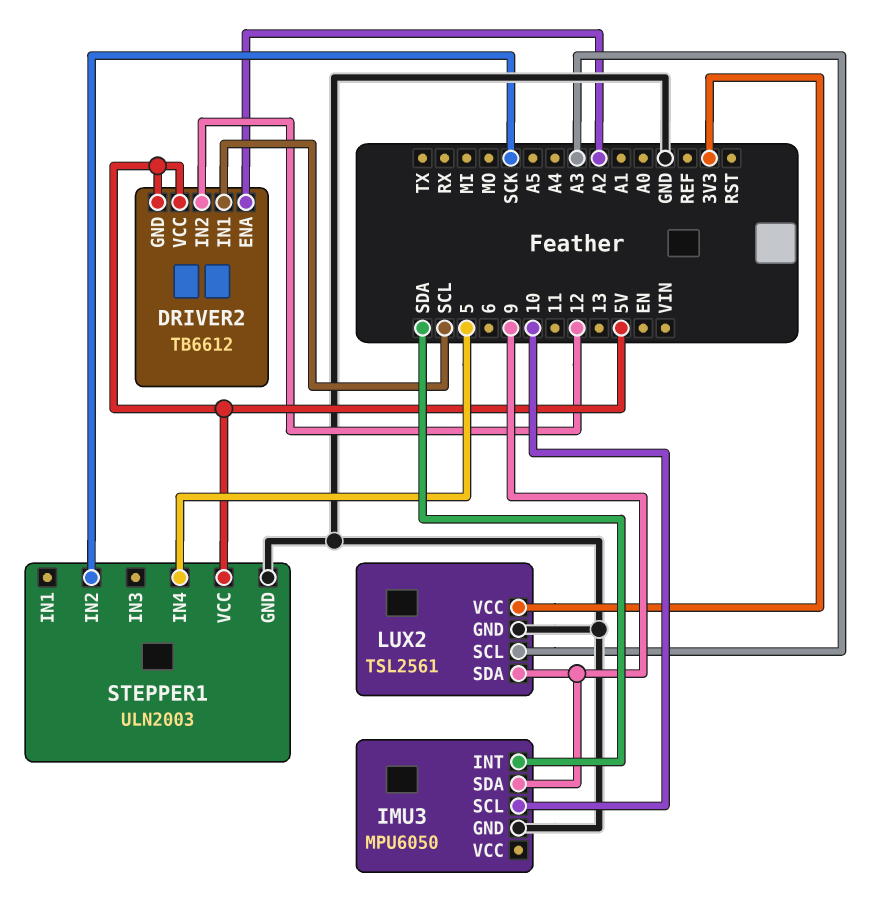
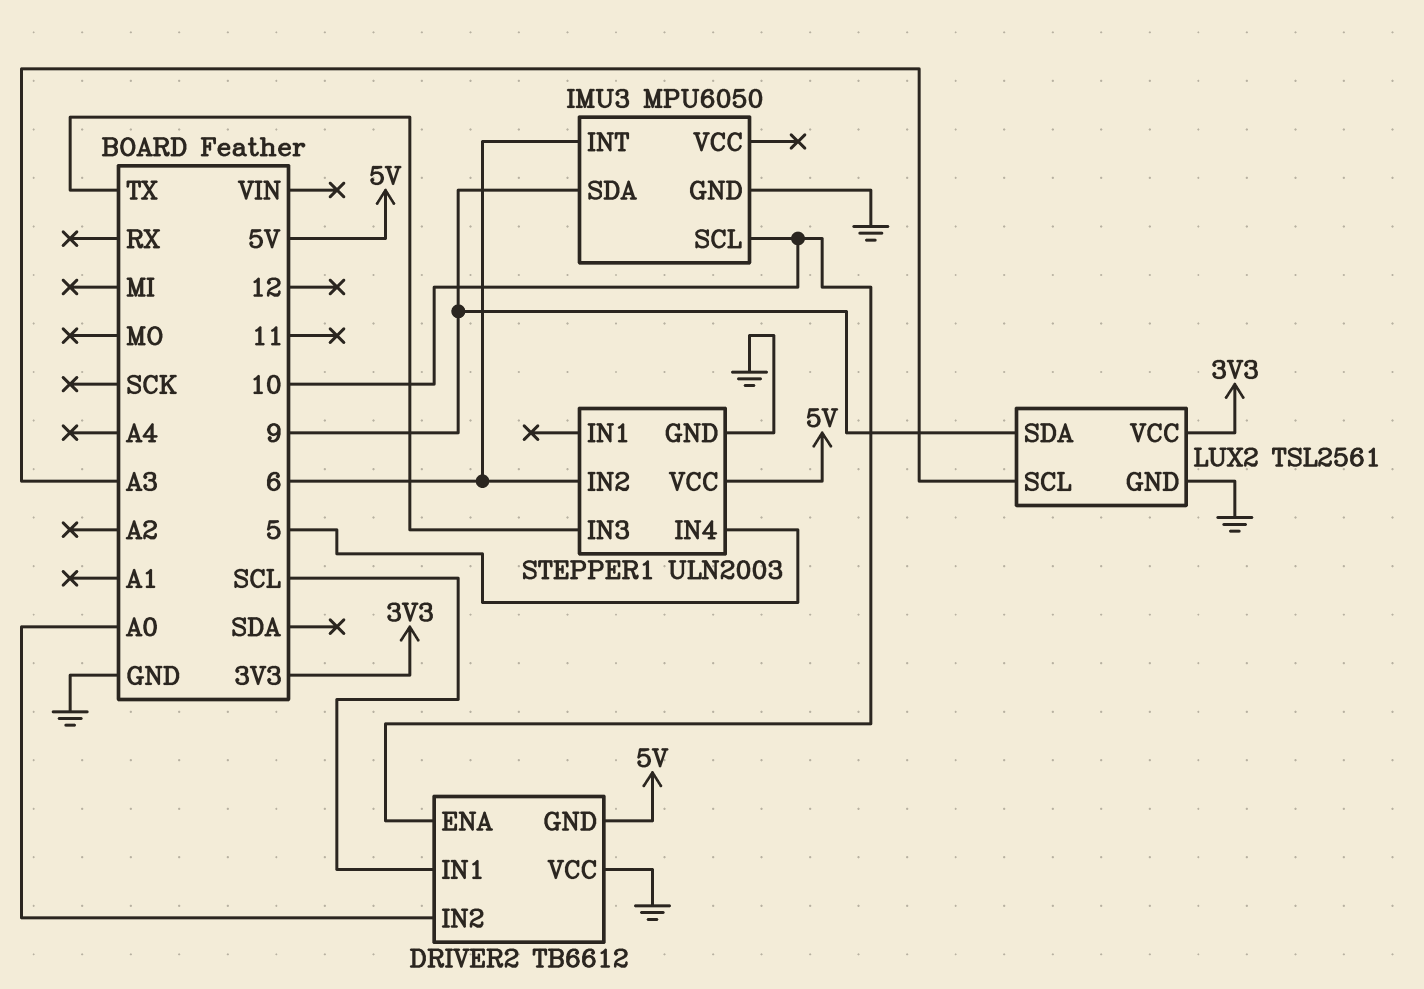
DRIVER2 pin ENA: A2 -> 10
DRIVER2 pin IN2: 12 -> A0
DRIVER2 pin VCC: 5V -> GND
IMU3 pin INT: SDA -> 6
STEPPER1 pin IN2: SCK -> 6
STEPPER1 pin IN3: none -> TX

